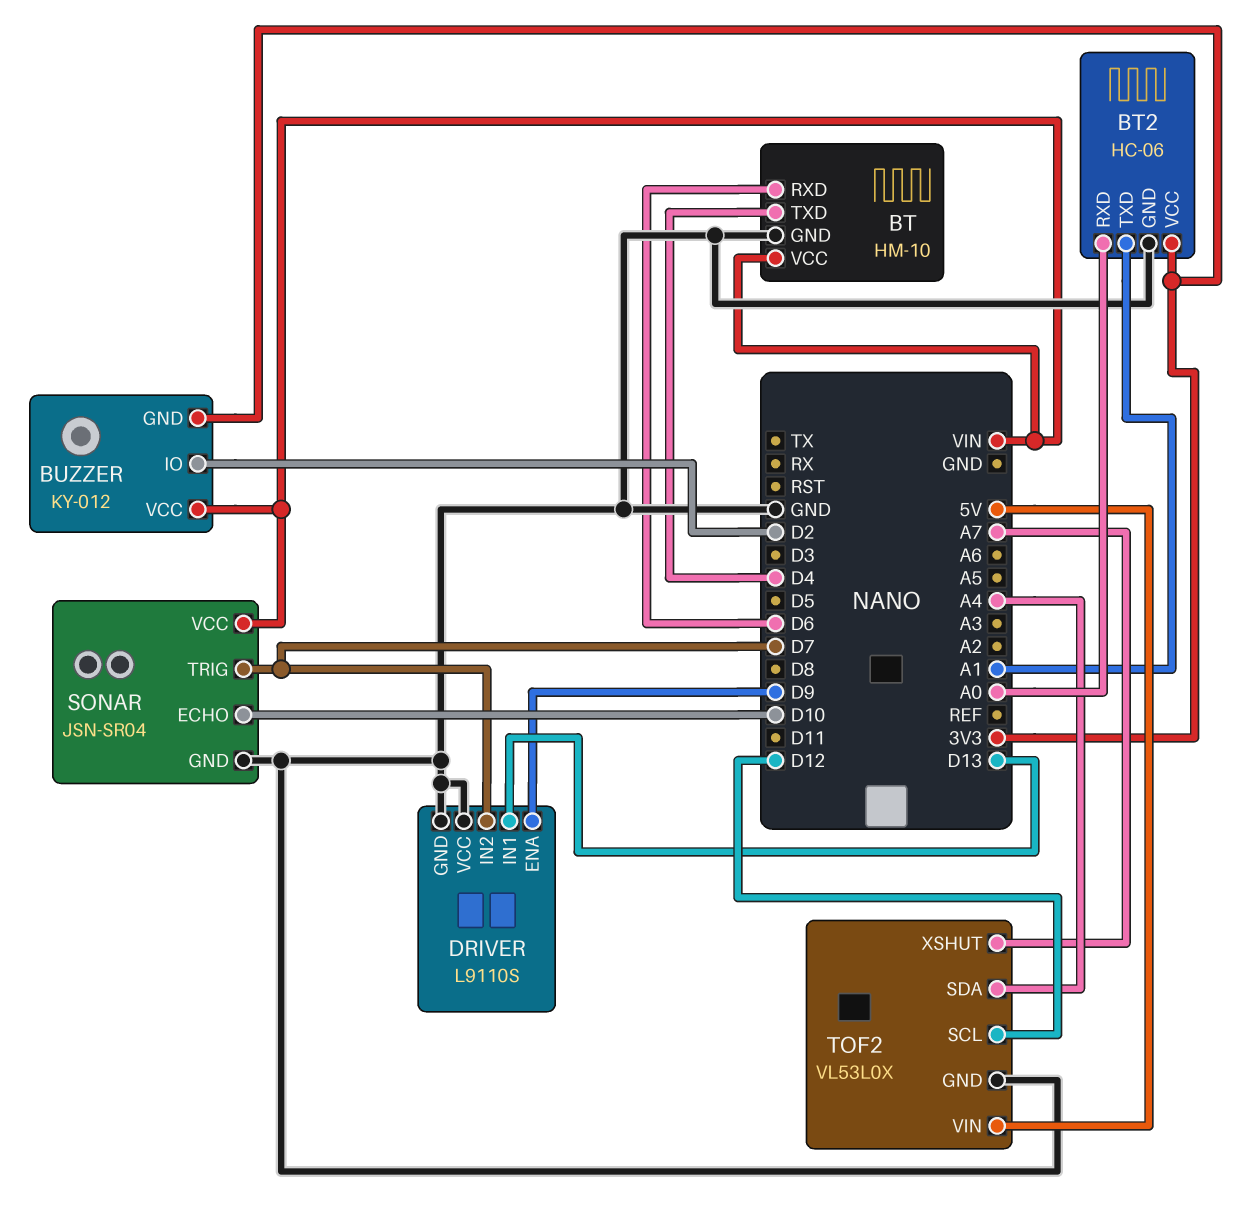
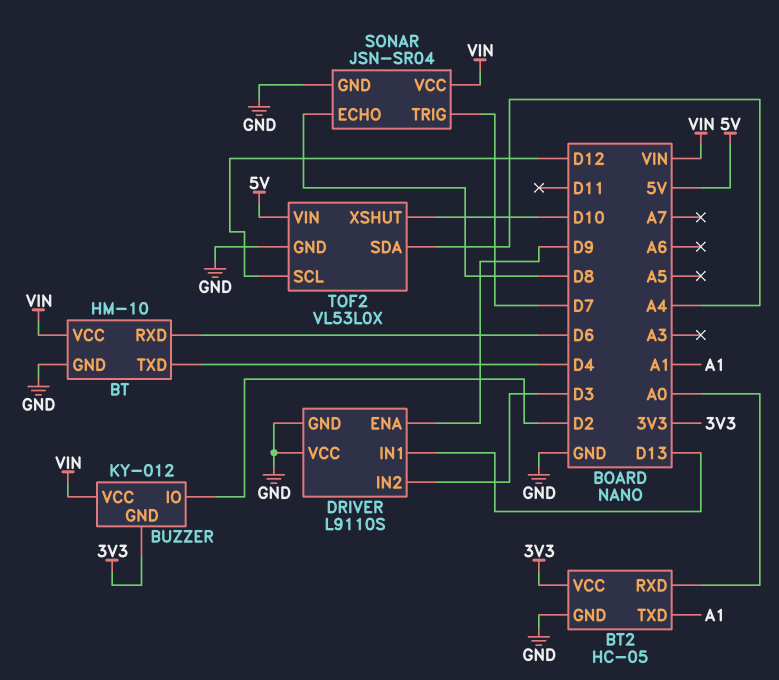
BT2: HC-06 -> HC-05
DRIVER pin IN2: D7 -> D3
SONAR pin ECHO: D10 -> D8
TOF2 pin XSHUT: A7 -> D10

